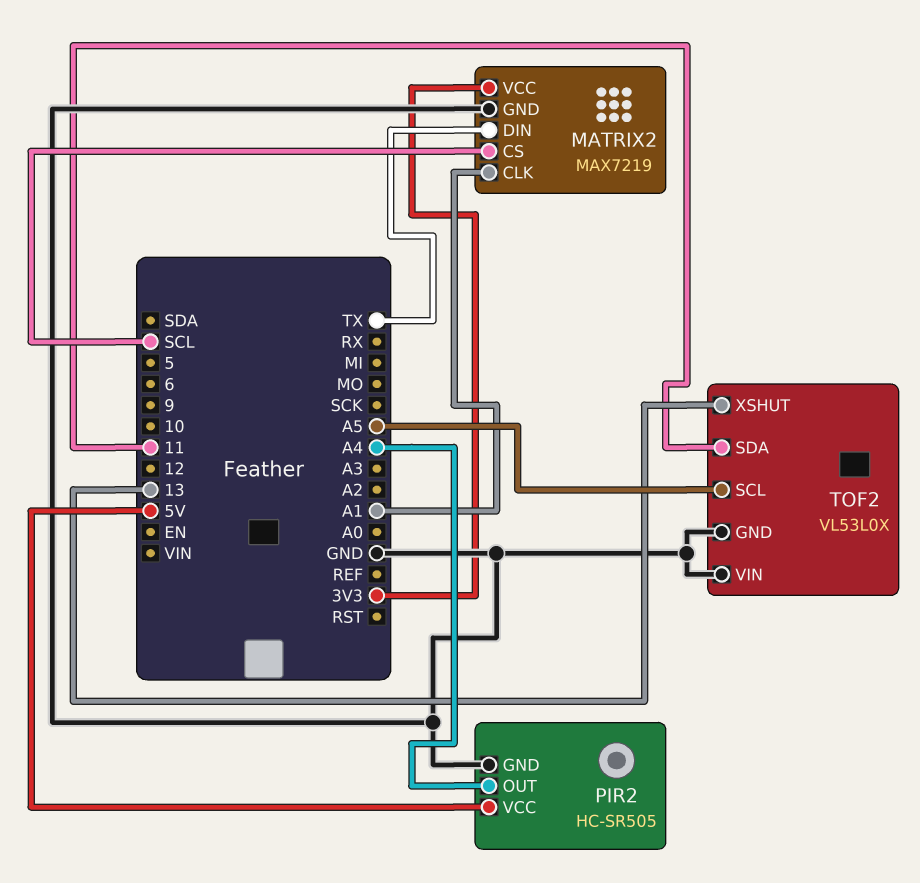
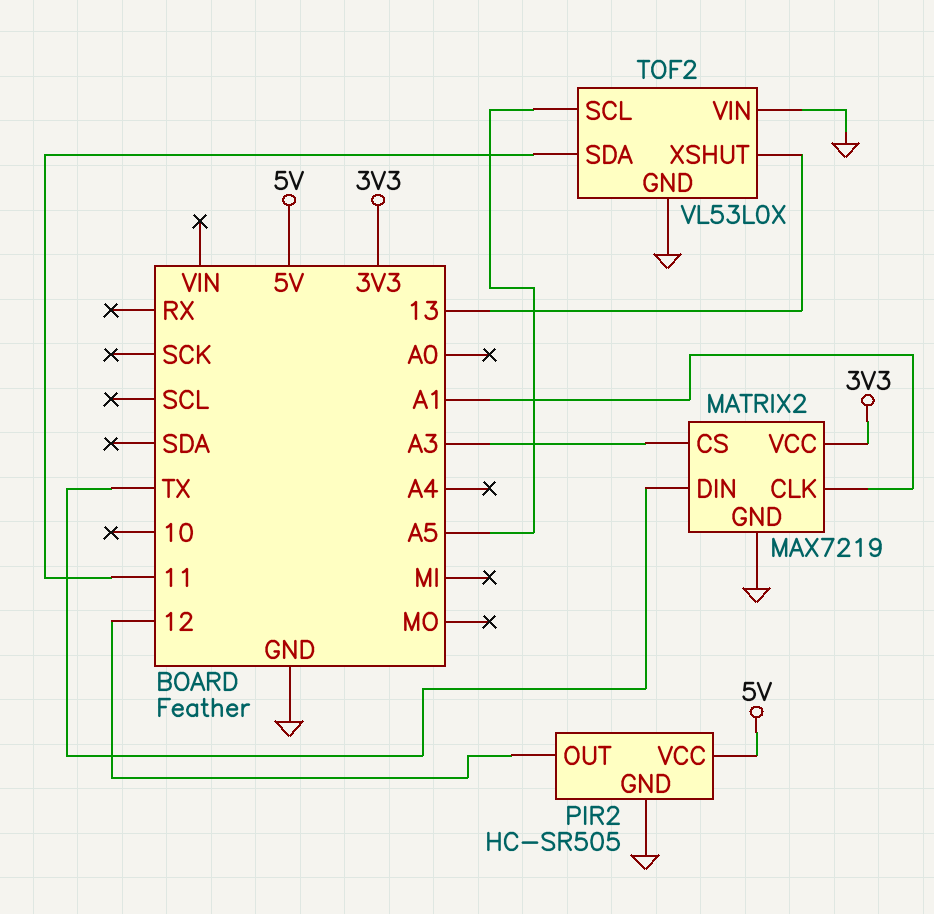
MATRIX2 pin CS: SCL -> A3
PIR2 pin OUT: A4 -> 12

